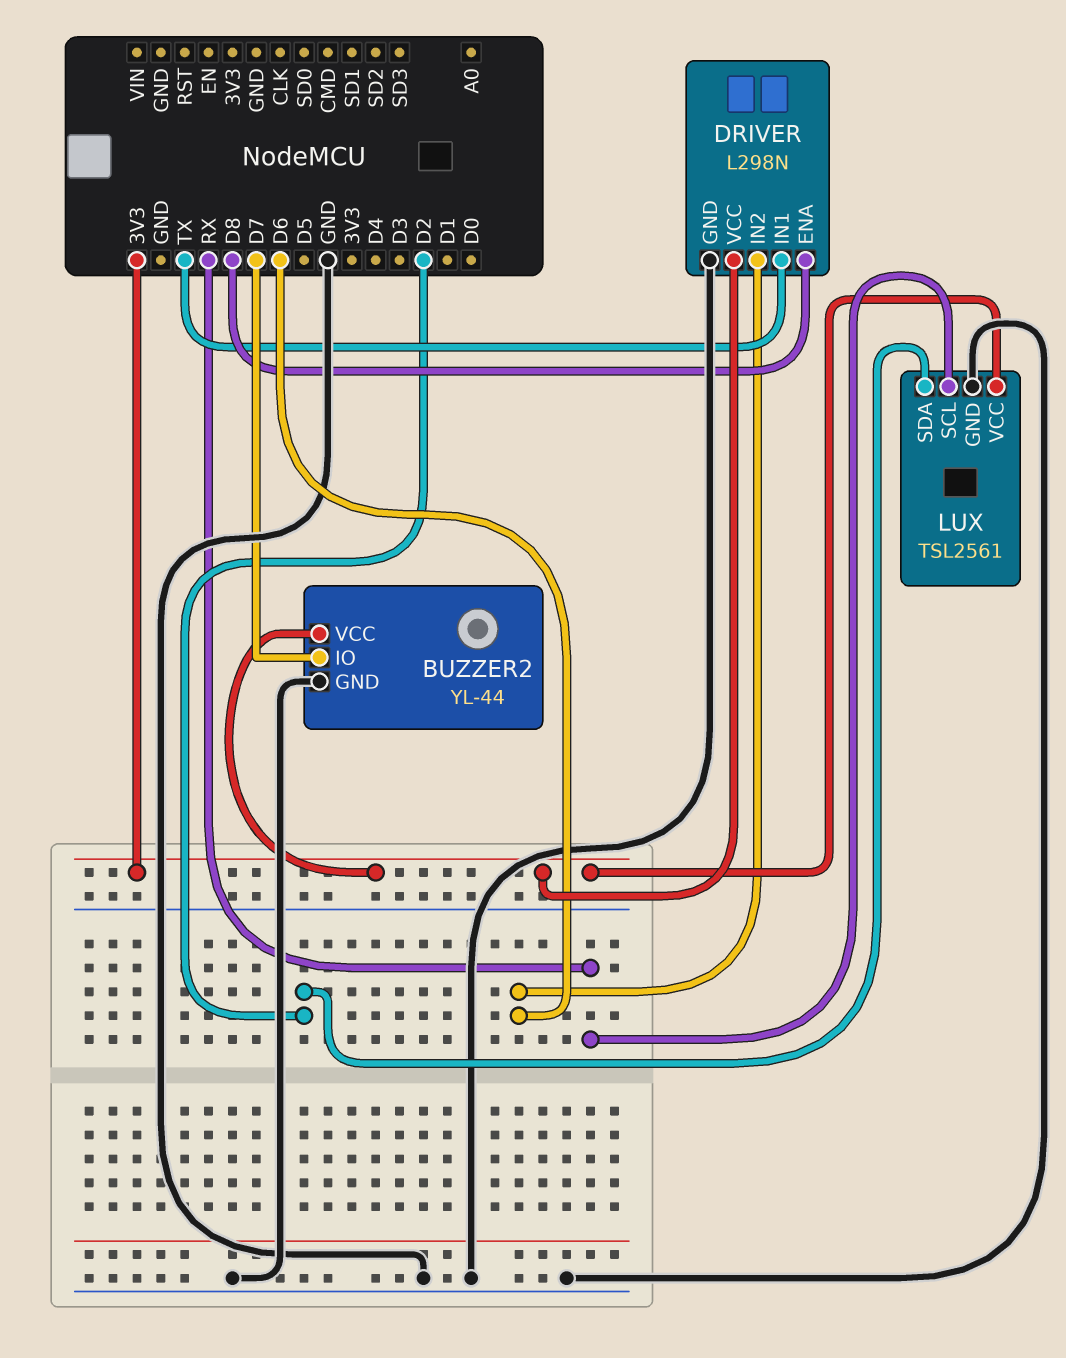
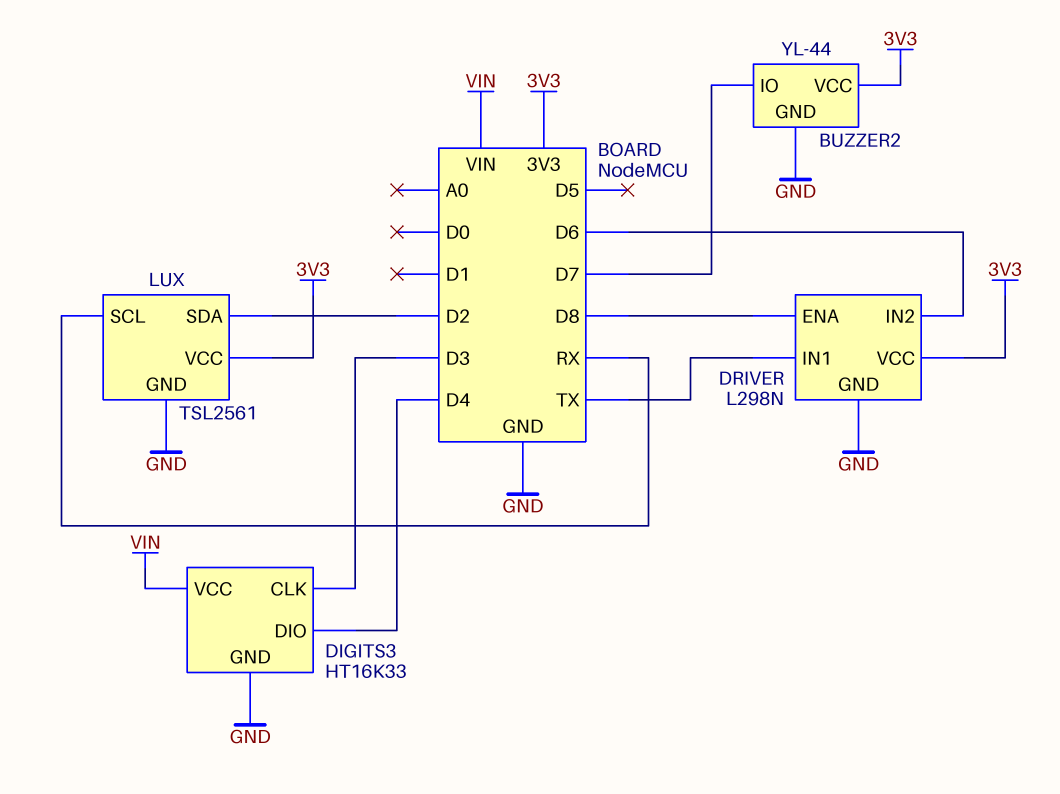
DIGITS3: none -> HT16K33
DIGITS3 pin CLK: none -> D3
DIGITS3 pin DIO: none -> D4
DIGITS3 pin GND: none -> GND
DIGITS3 pin VCC: none -> VIN

